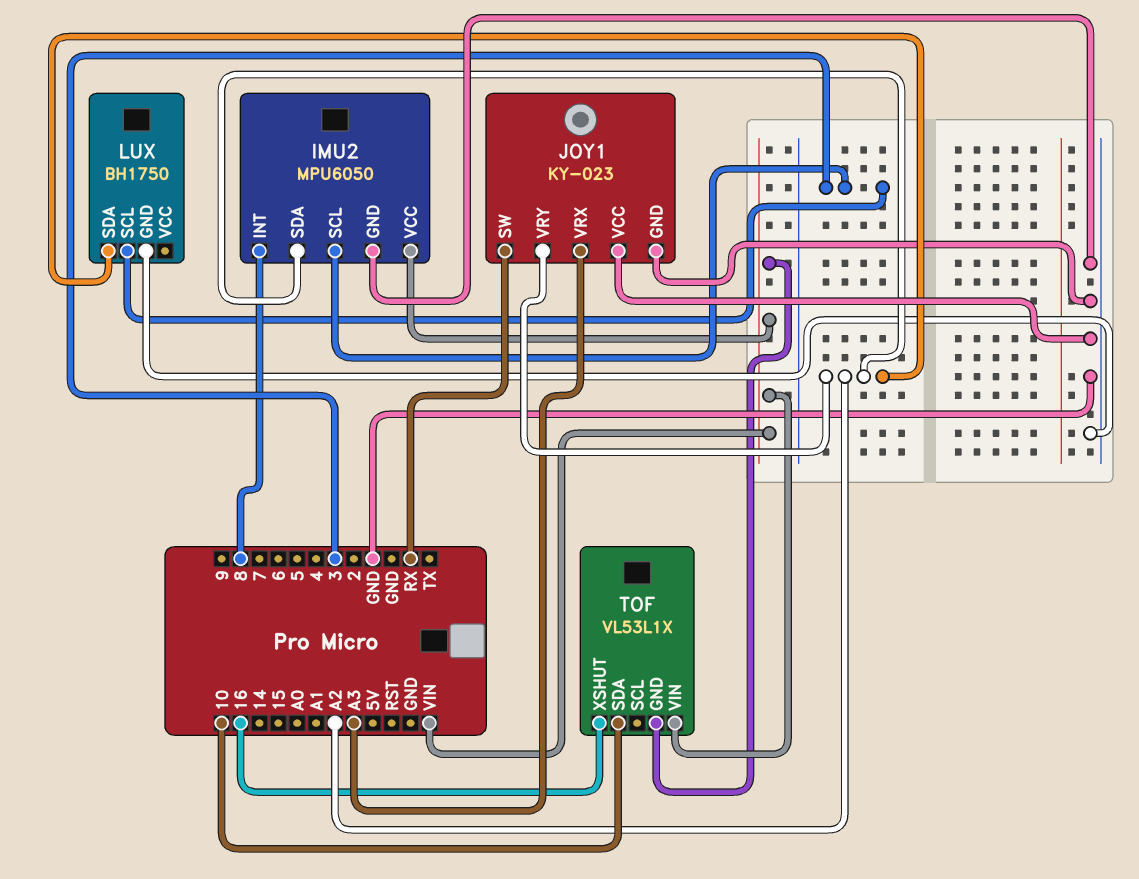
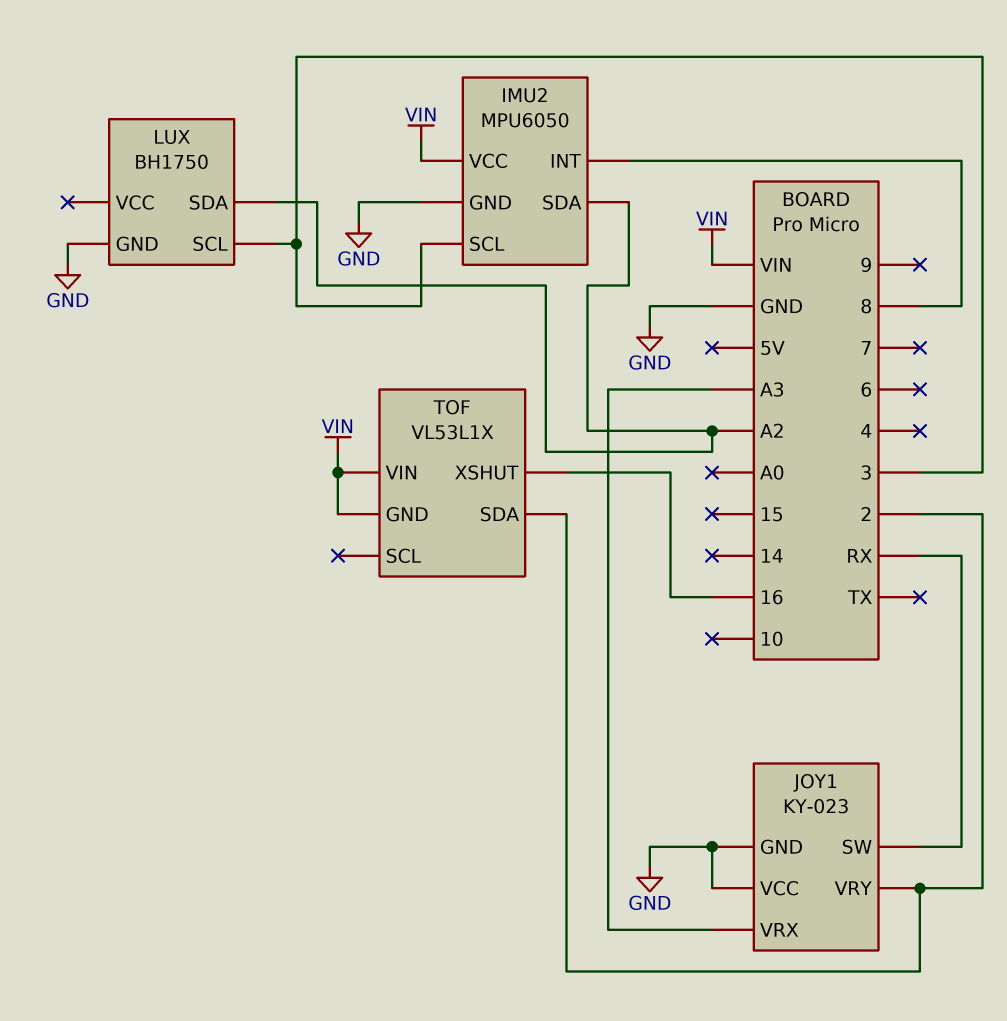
JOY1 pin VRY: A2 -> 2
TOF pin SDA: 10 -> 2

